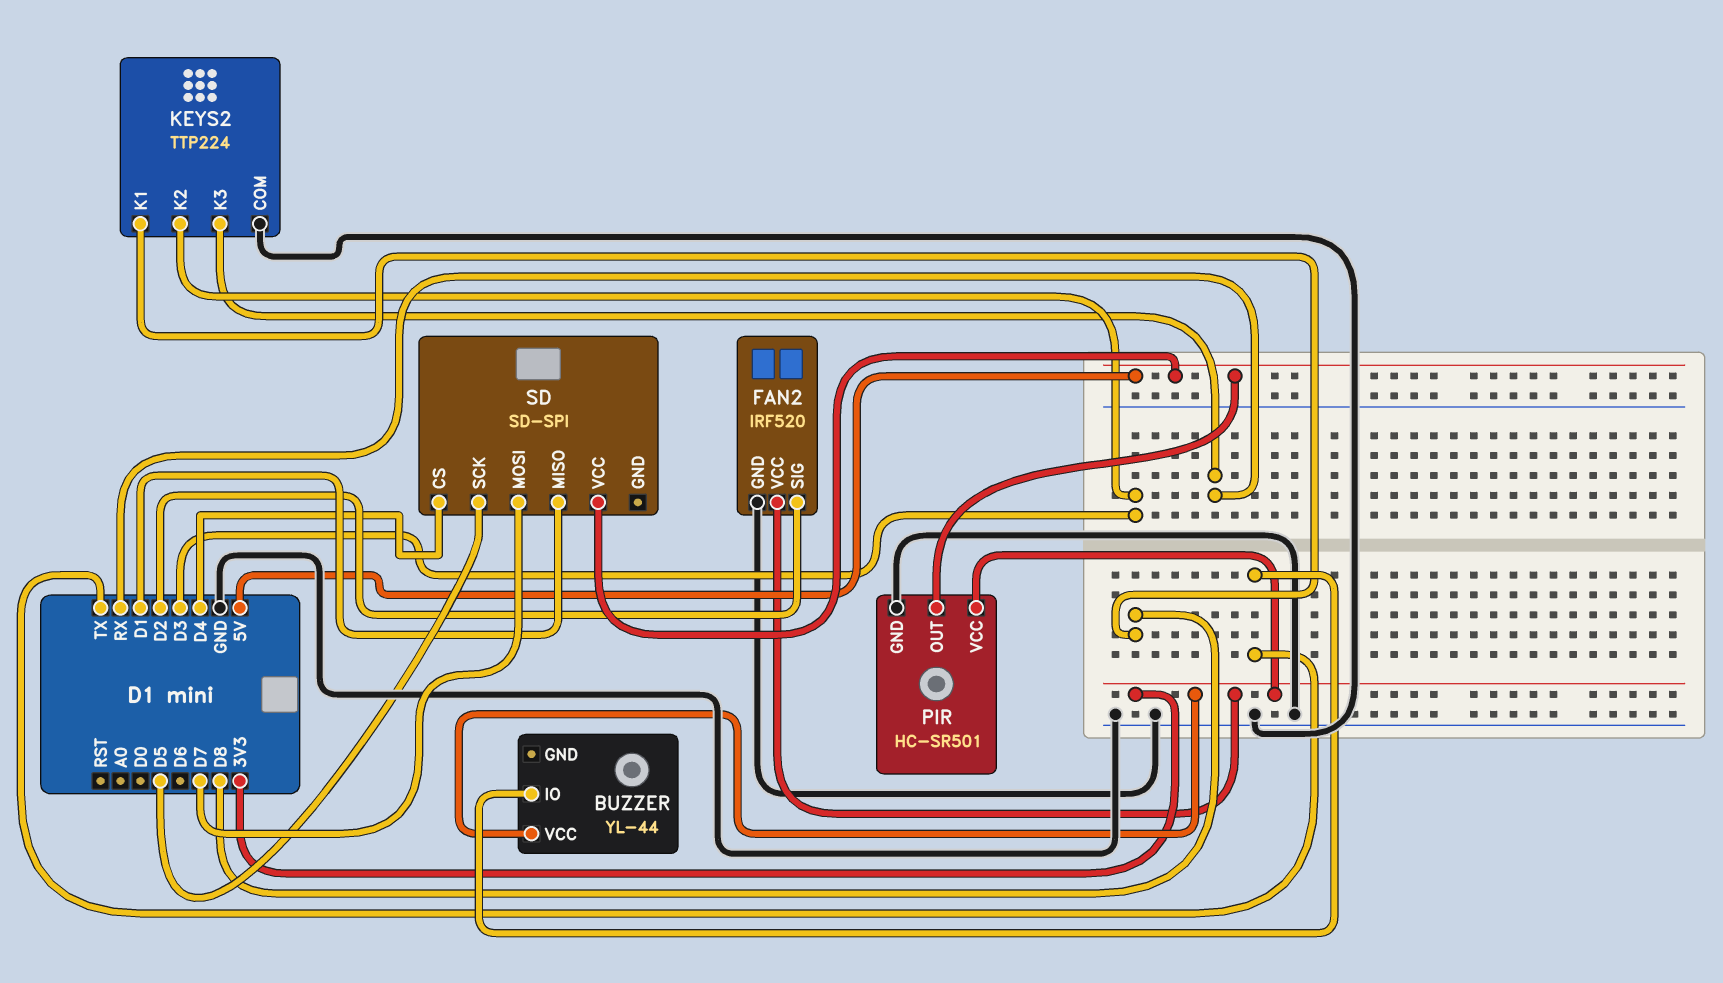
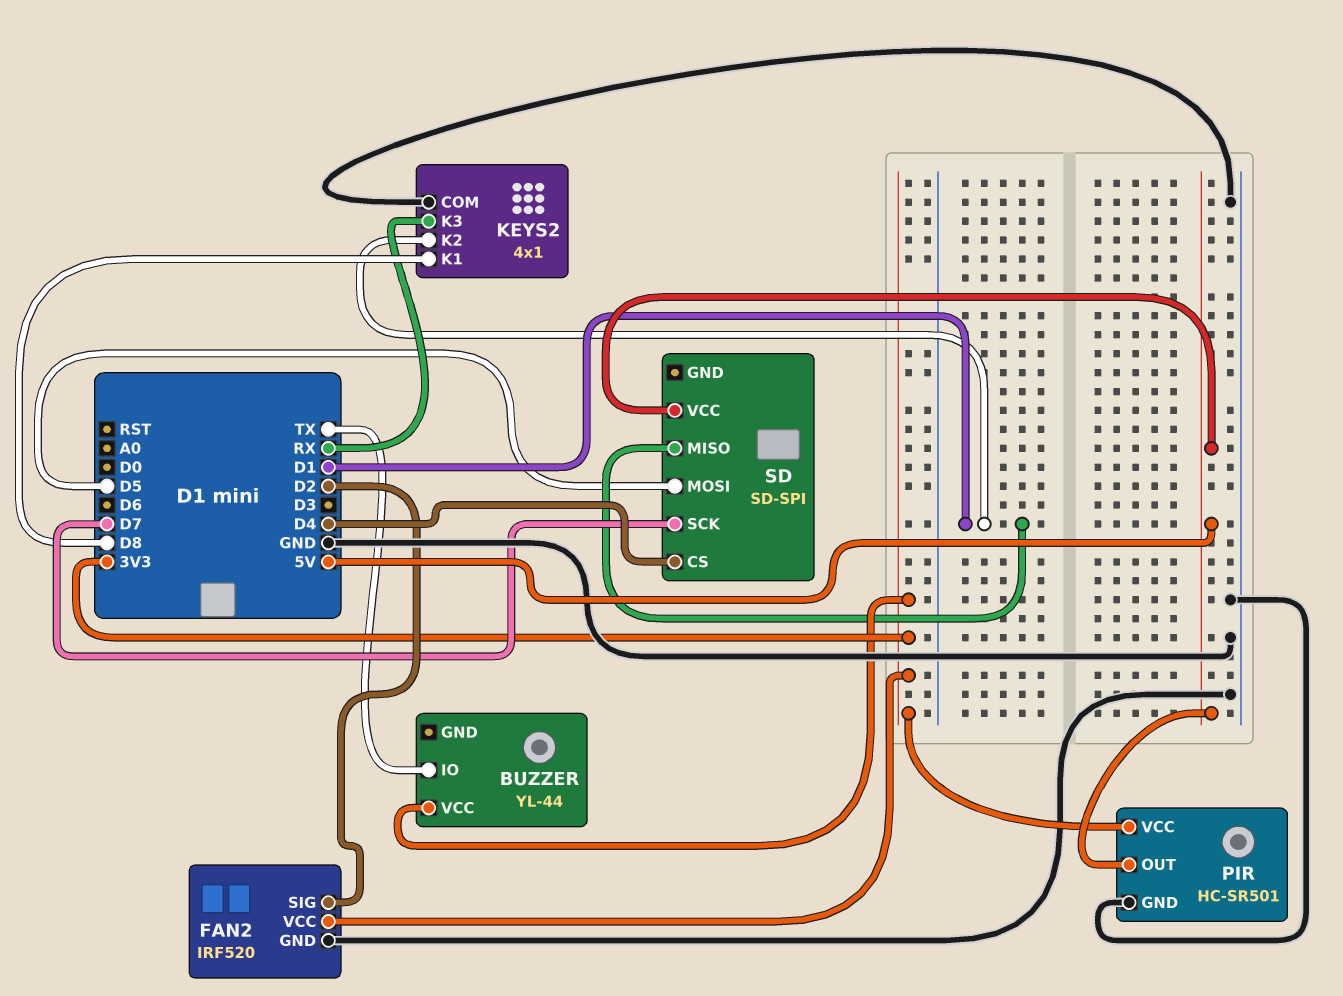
KEYS2: TTP224 -> 4x1
KEYS2 pin K2: D3 -> D1
SD pin MOSI: D7 -> D5
SD pin SCK: D5 -> D7

